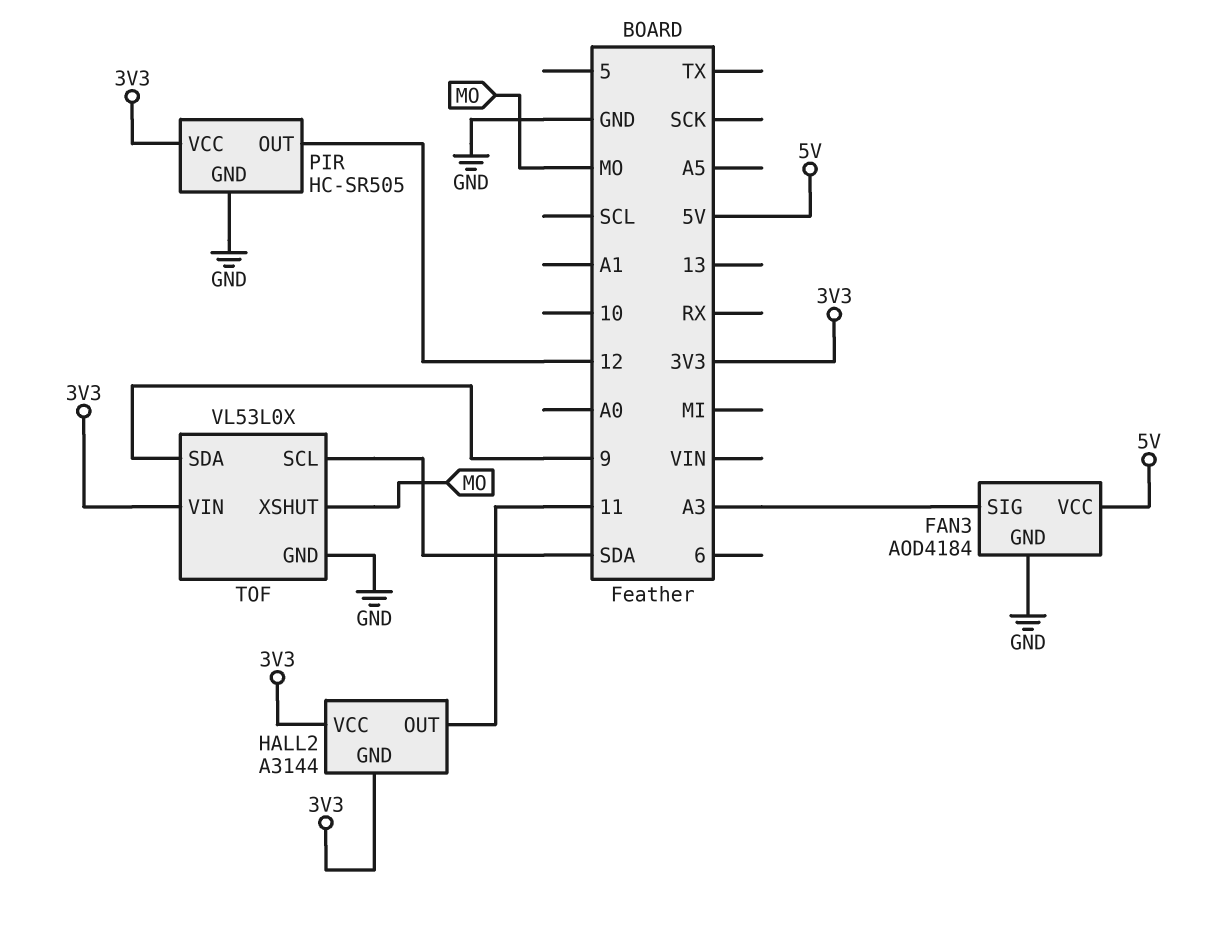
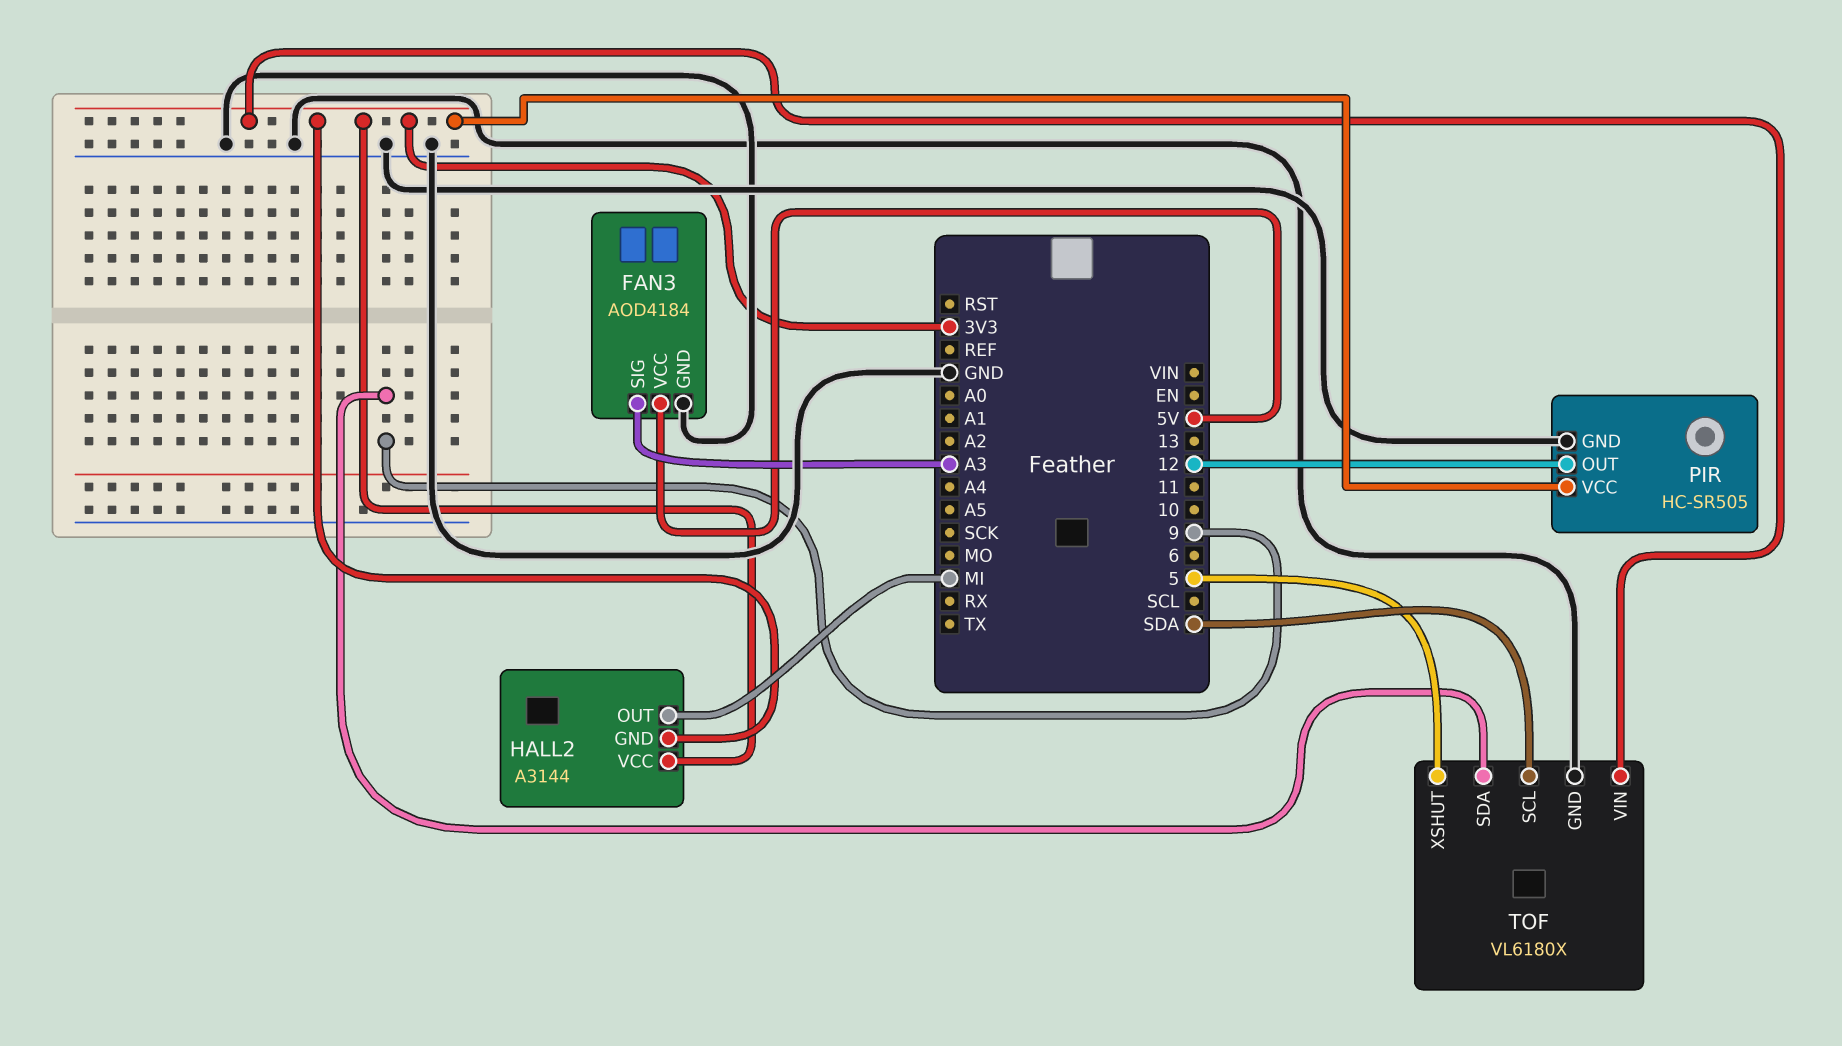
HALL2 pin OUT: 11 -> MI
TOF: VL53L0X -> VL6180X
TOF pin XSHUT: MO -> 5

